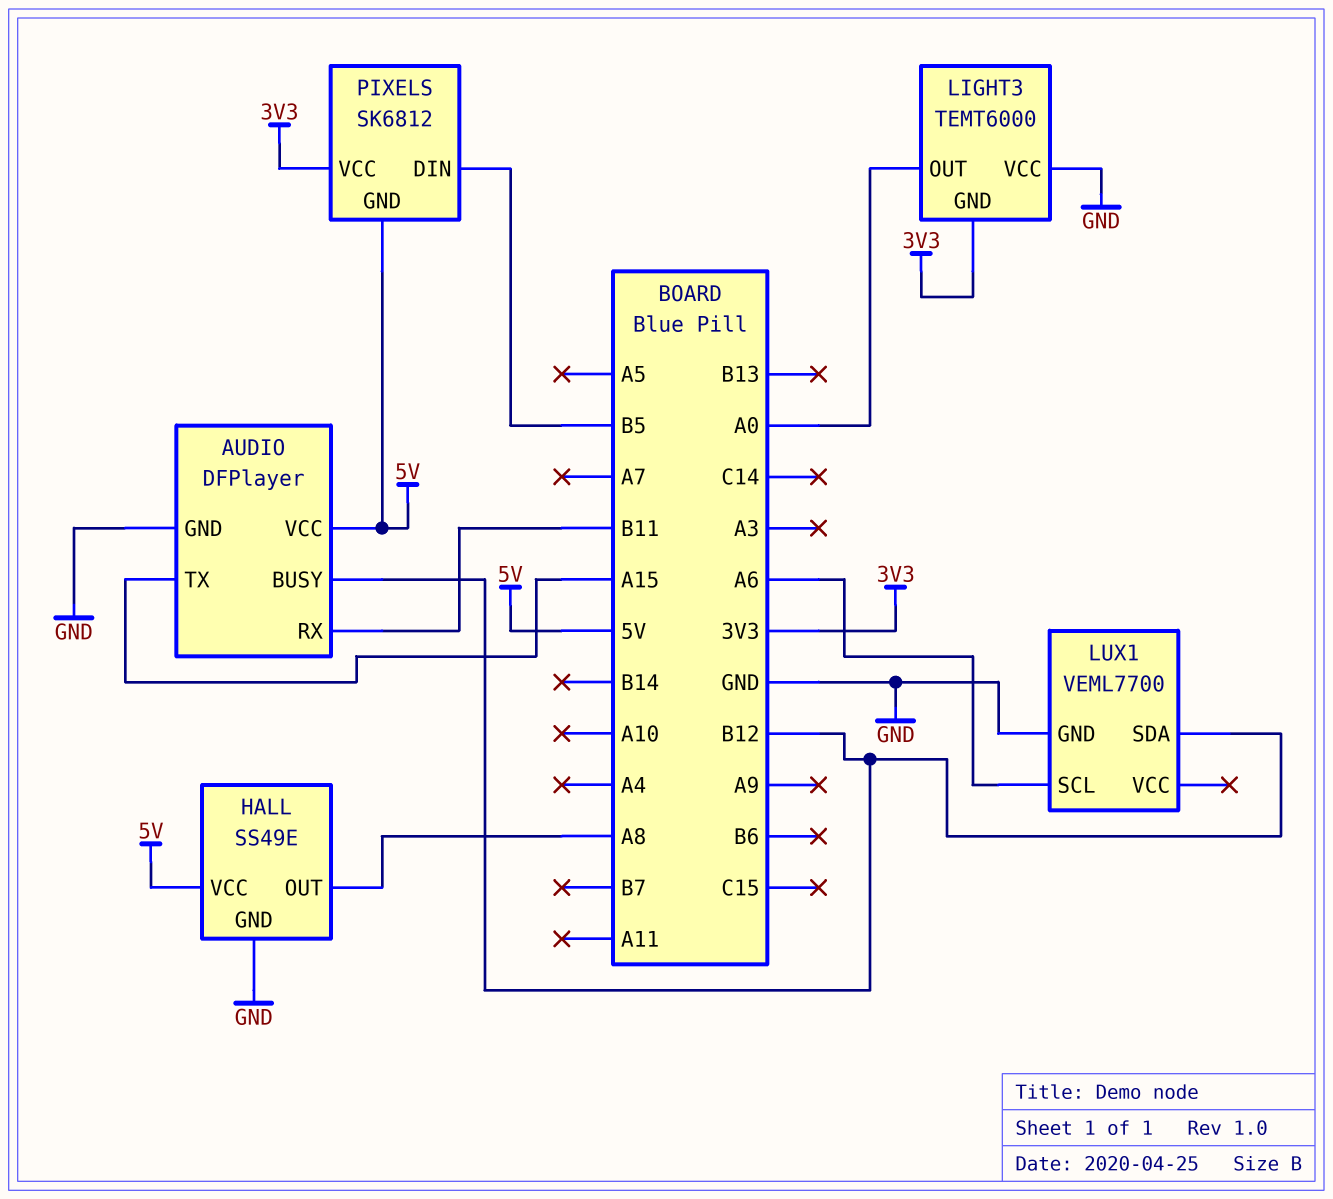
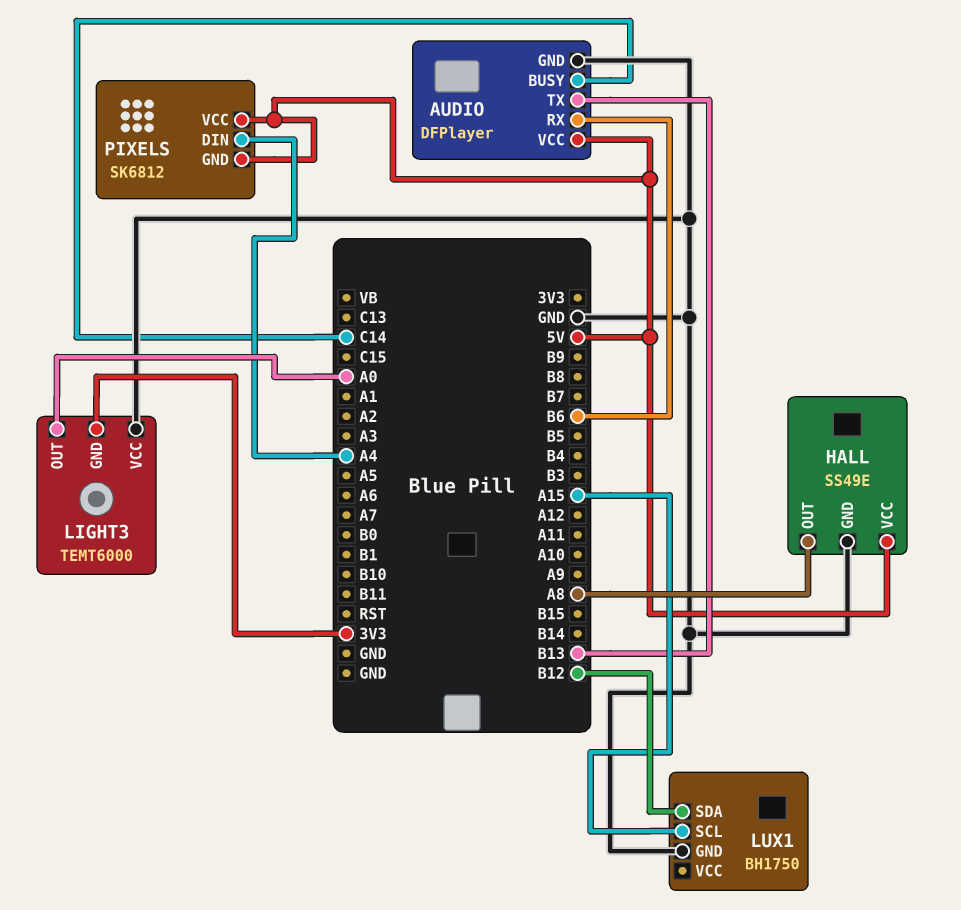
AUDIO pin BUSY: B12 -> C14
AUDIO pin RX: B11 -> B6
AUDIO pin TX: A15 -> B13
LUX1: VEML7700 -> BH1750
LUX1 pin SCL: A6 -> A15
PIXELS pin DIN: B5 -> A4
PIXELS pin VCC: 3V3 -> 5V

